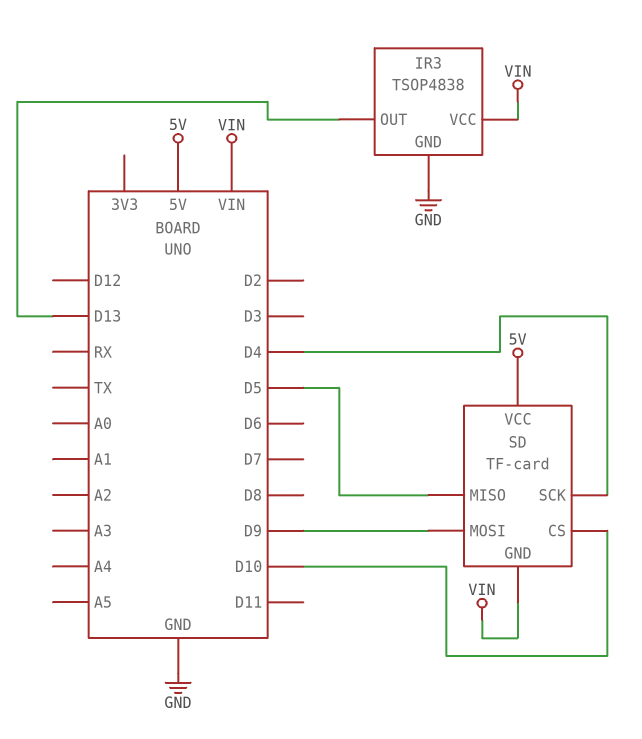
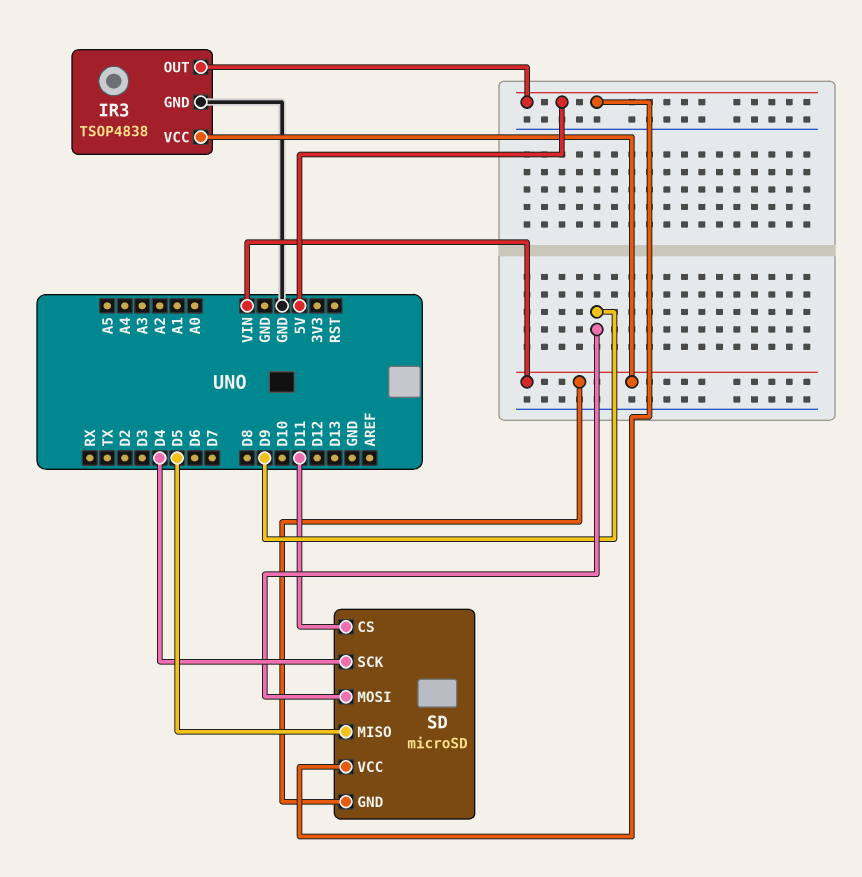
IR3 pin OUT: D13 -> 5V
SD: TF-card -> microSD
SD pin CS: D10 -> D11

